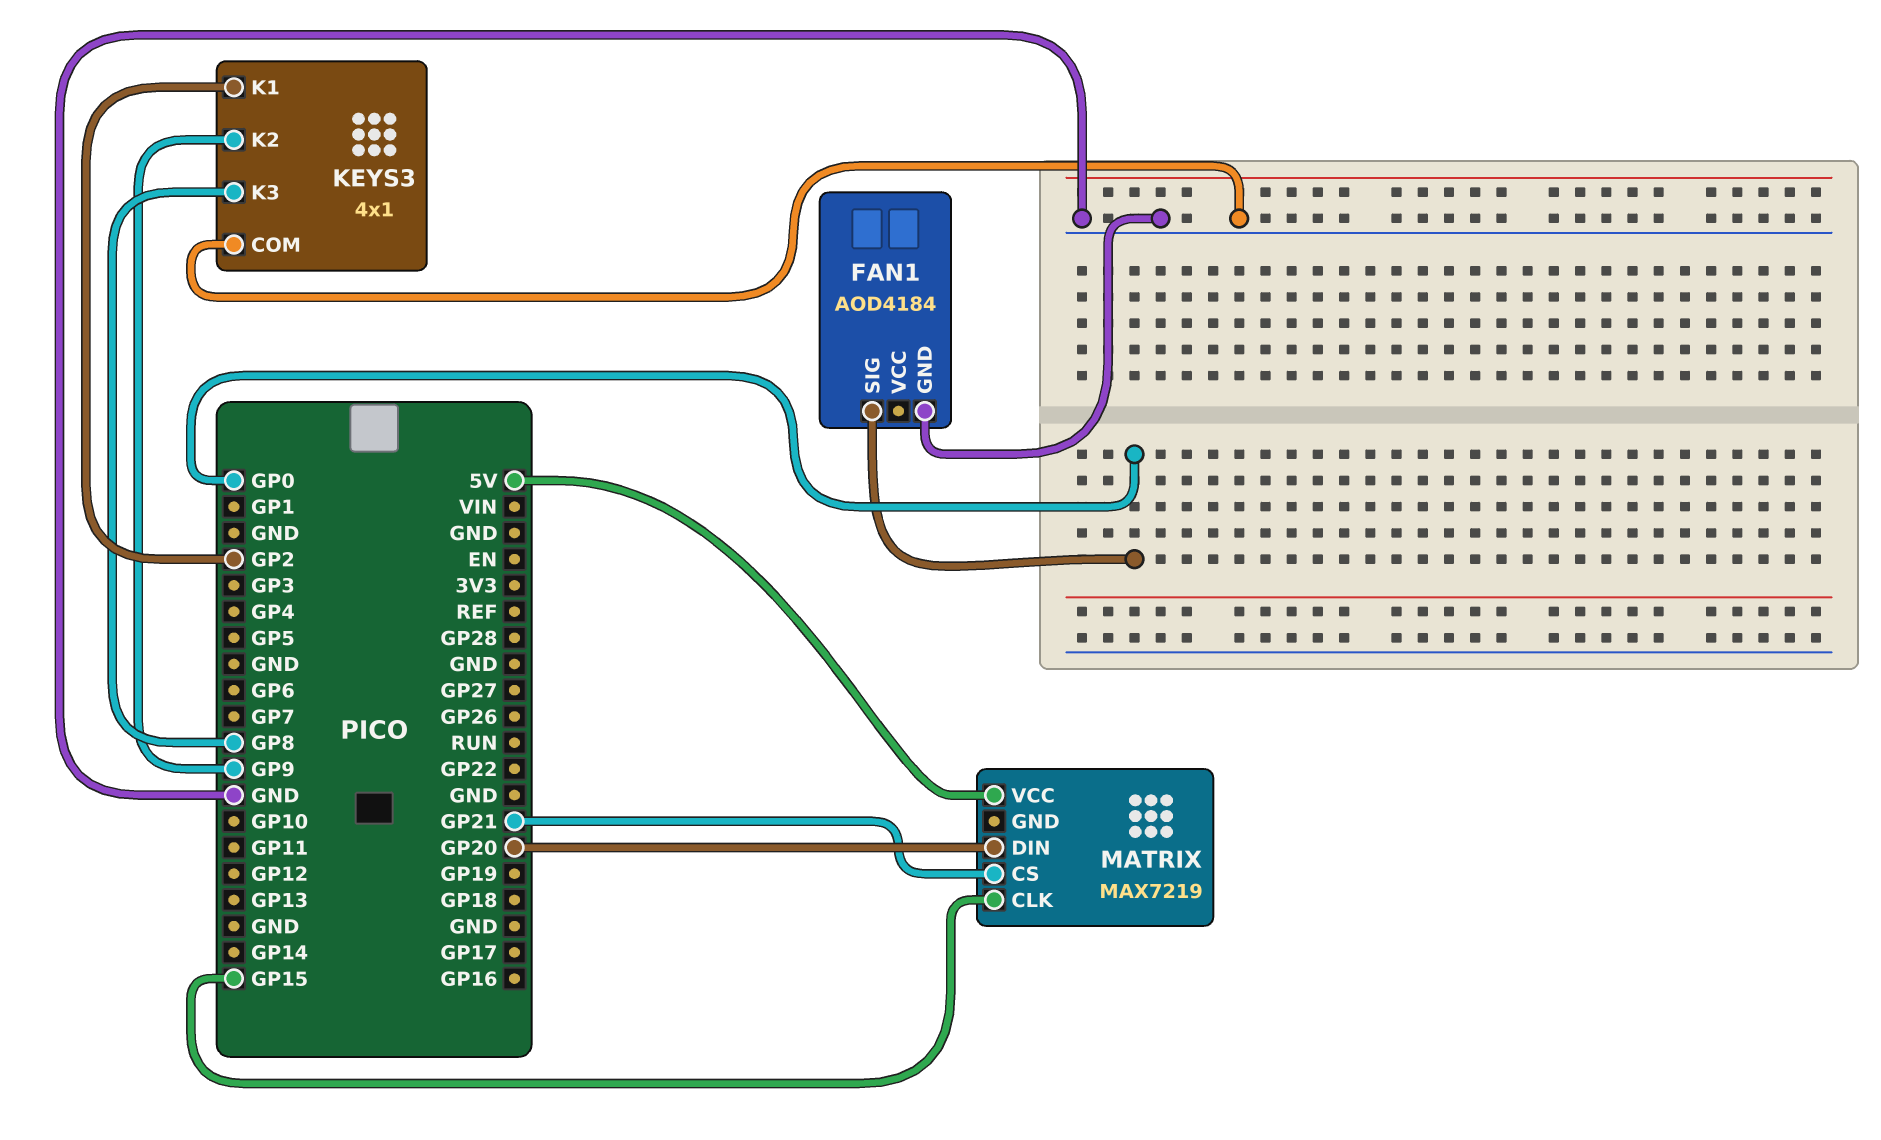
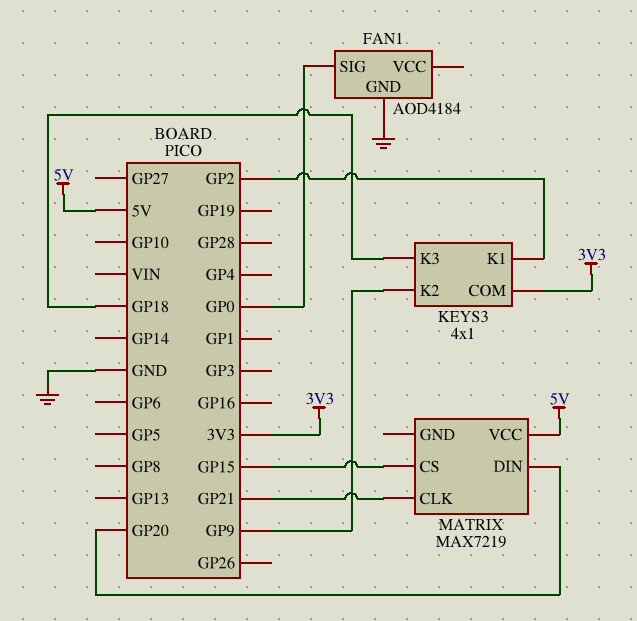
KEYS3 pin COM: GND -> 3V3
KEYS3 pin K3: GP8 -> GP18
MATRIX pin CLK: GP15 -> GP21
MATRIX pin CS: GP21 -> GP15

